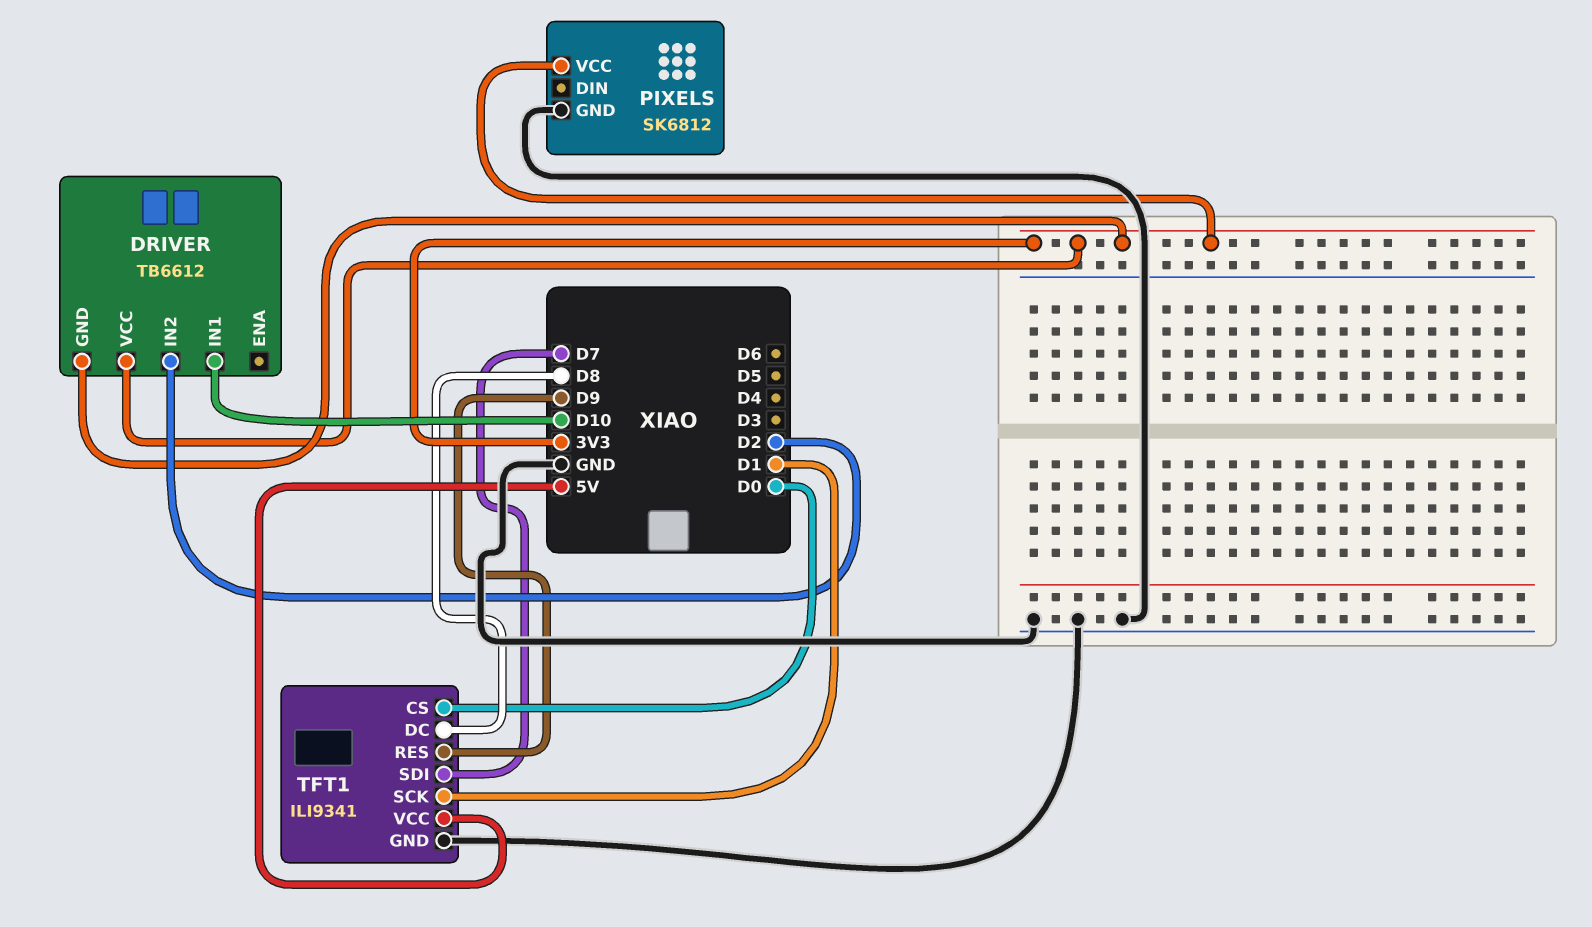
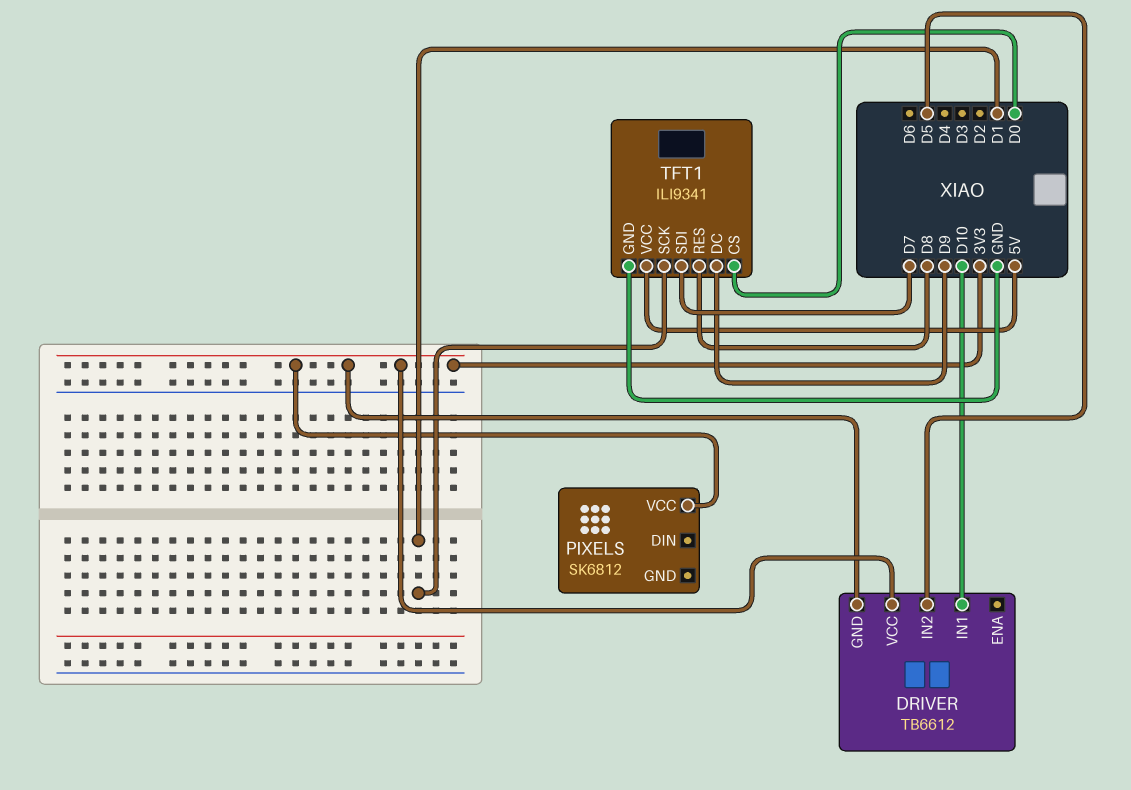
DRIVER pin IN2: D2 -> D5
PIXELS pin GND: GND -> none
TFT1 pin DC: D8 -> D9
TFT1 pin RES: D9 -> D8

